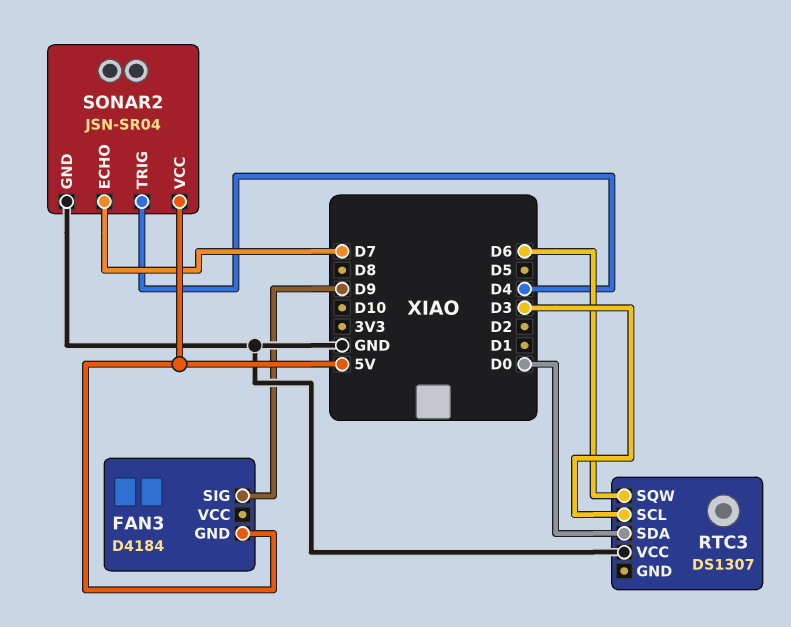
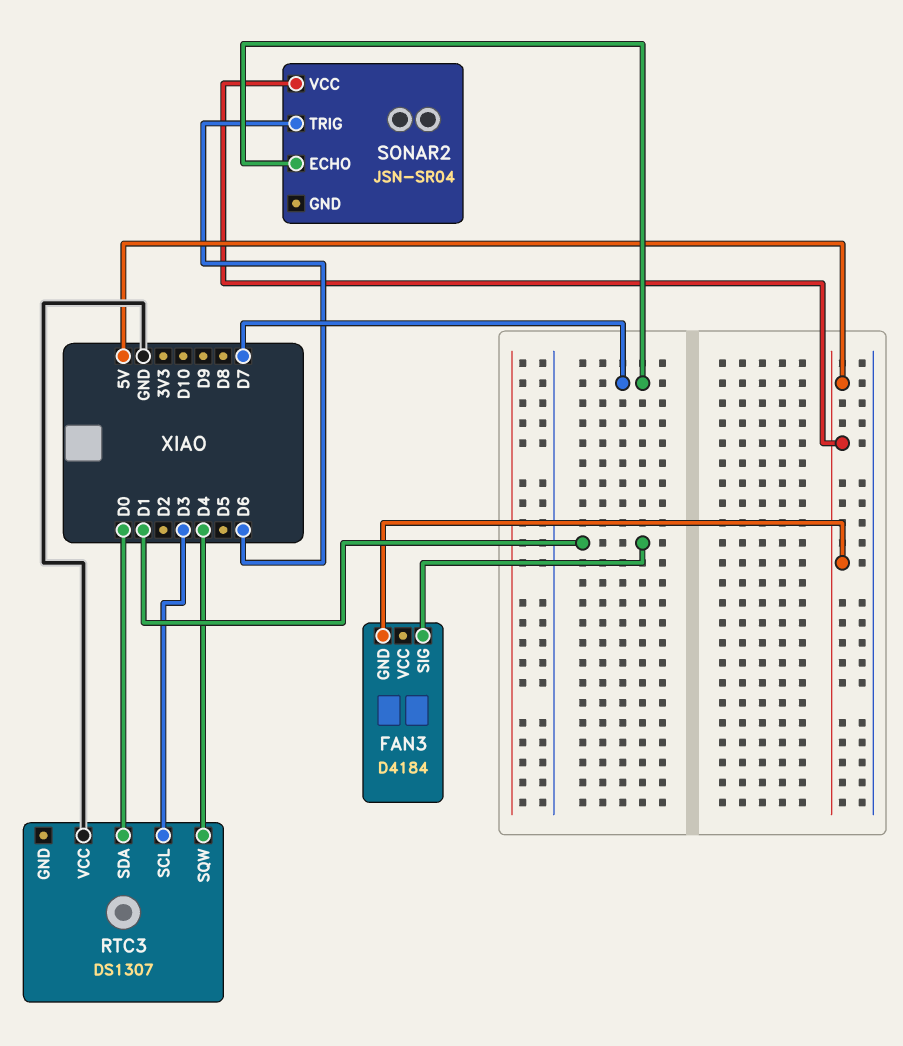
FAN3 pin SIG: D9 -> D1
RTC3 pin SQW: D6 -> D4
SONAR2 pin GND: GND -> none
SONAR2 pin TRIG: D4 -> D6

